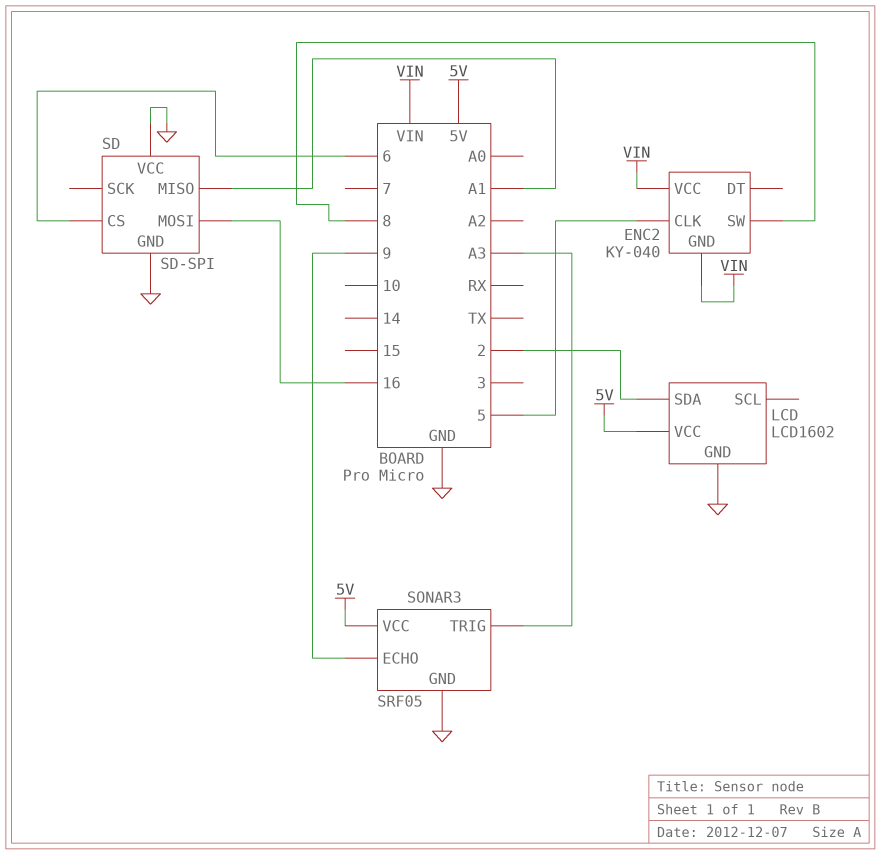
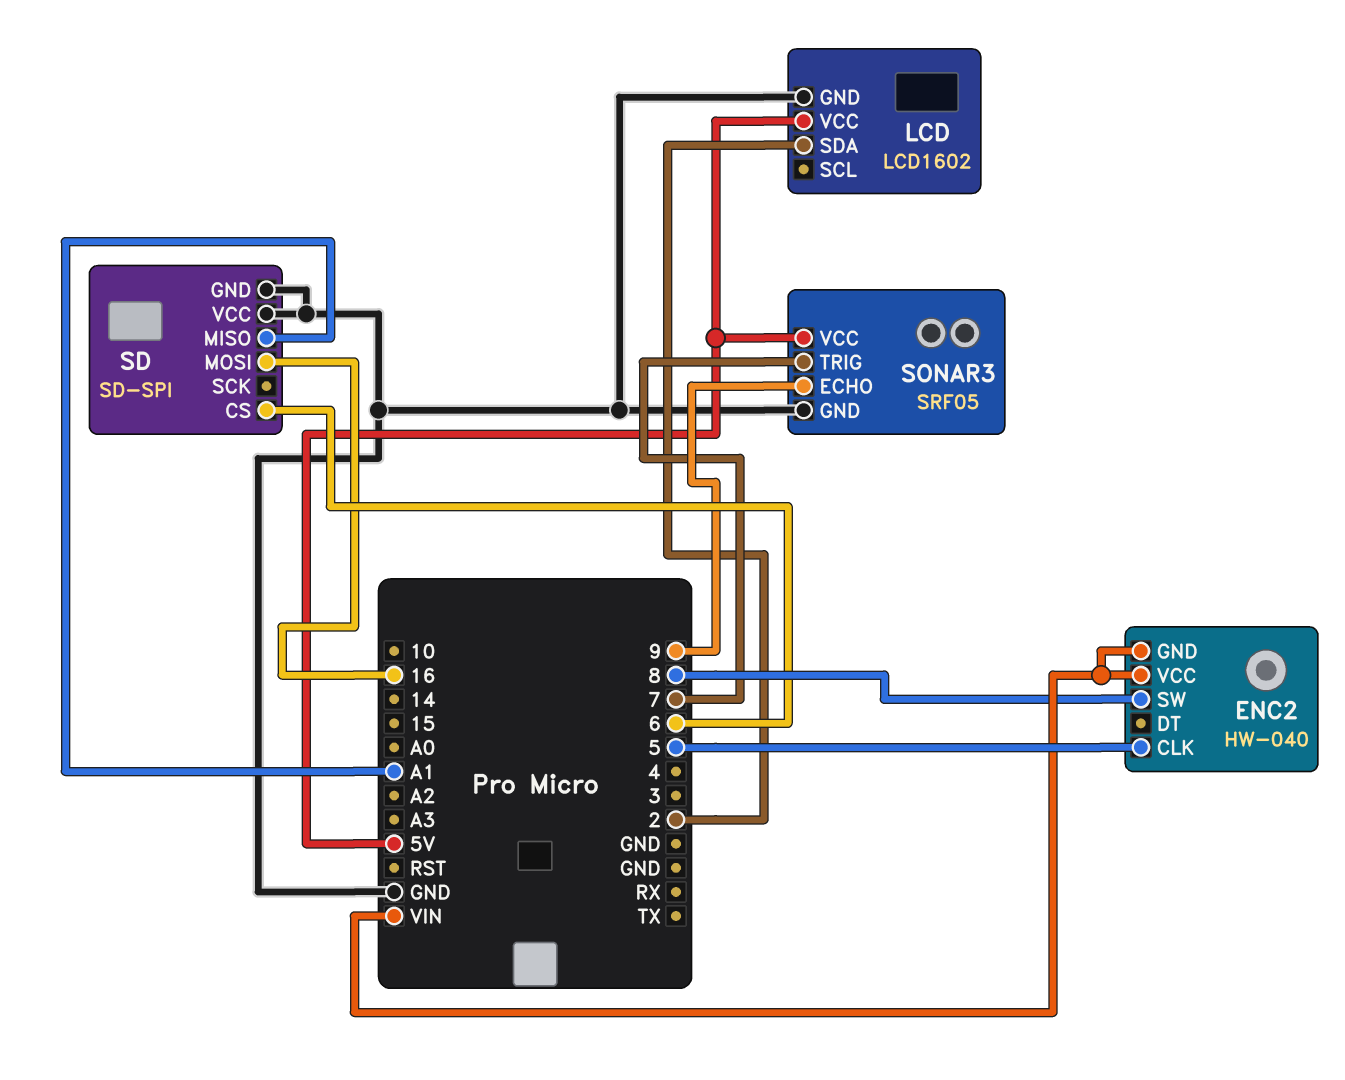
ENC2: KY-040 -> HW-040
SONAR3 pin TRIG: A3 -> 7

